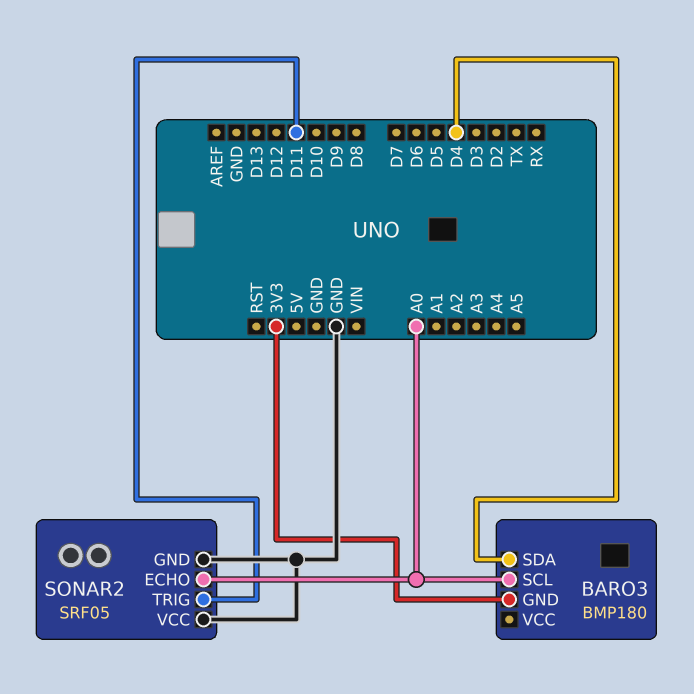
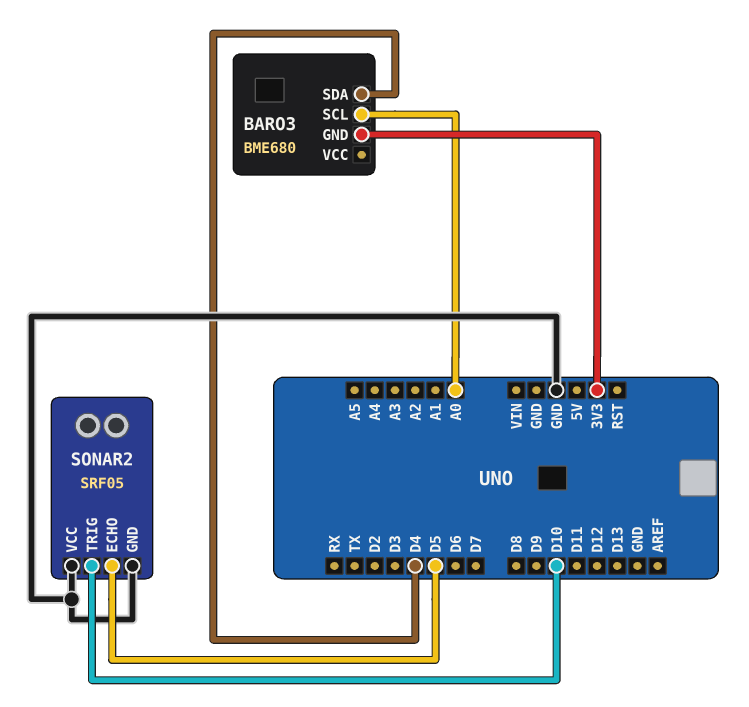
BARO3: BMP180 -> BME680
SONAR2 pin ECHO: A0 -> D5
SONAR2 pin TRIG: D11 -> D10

